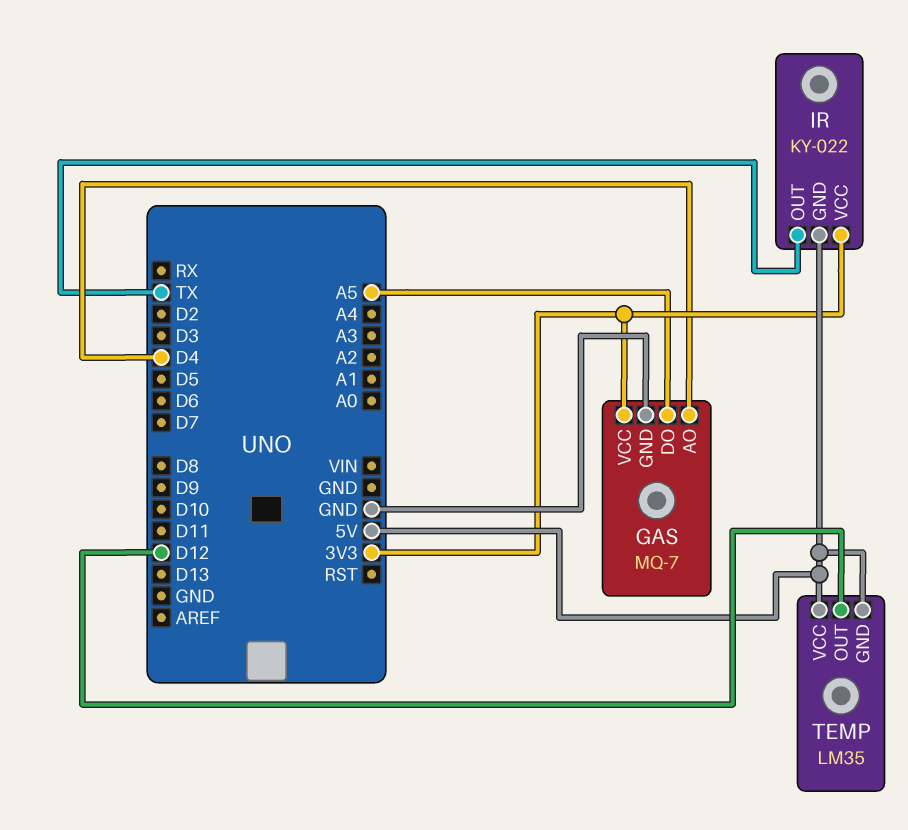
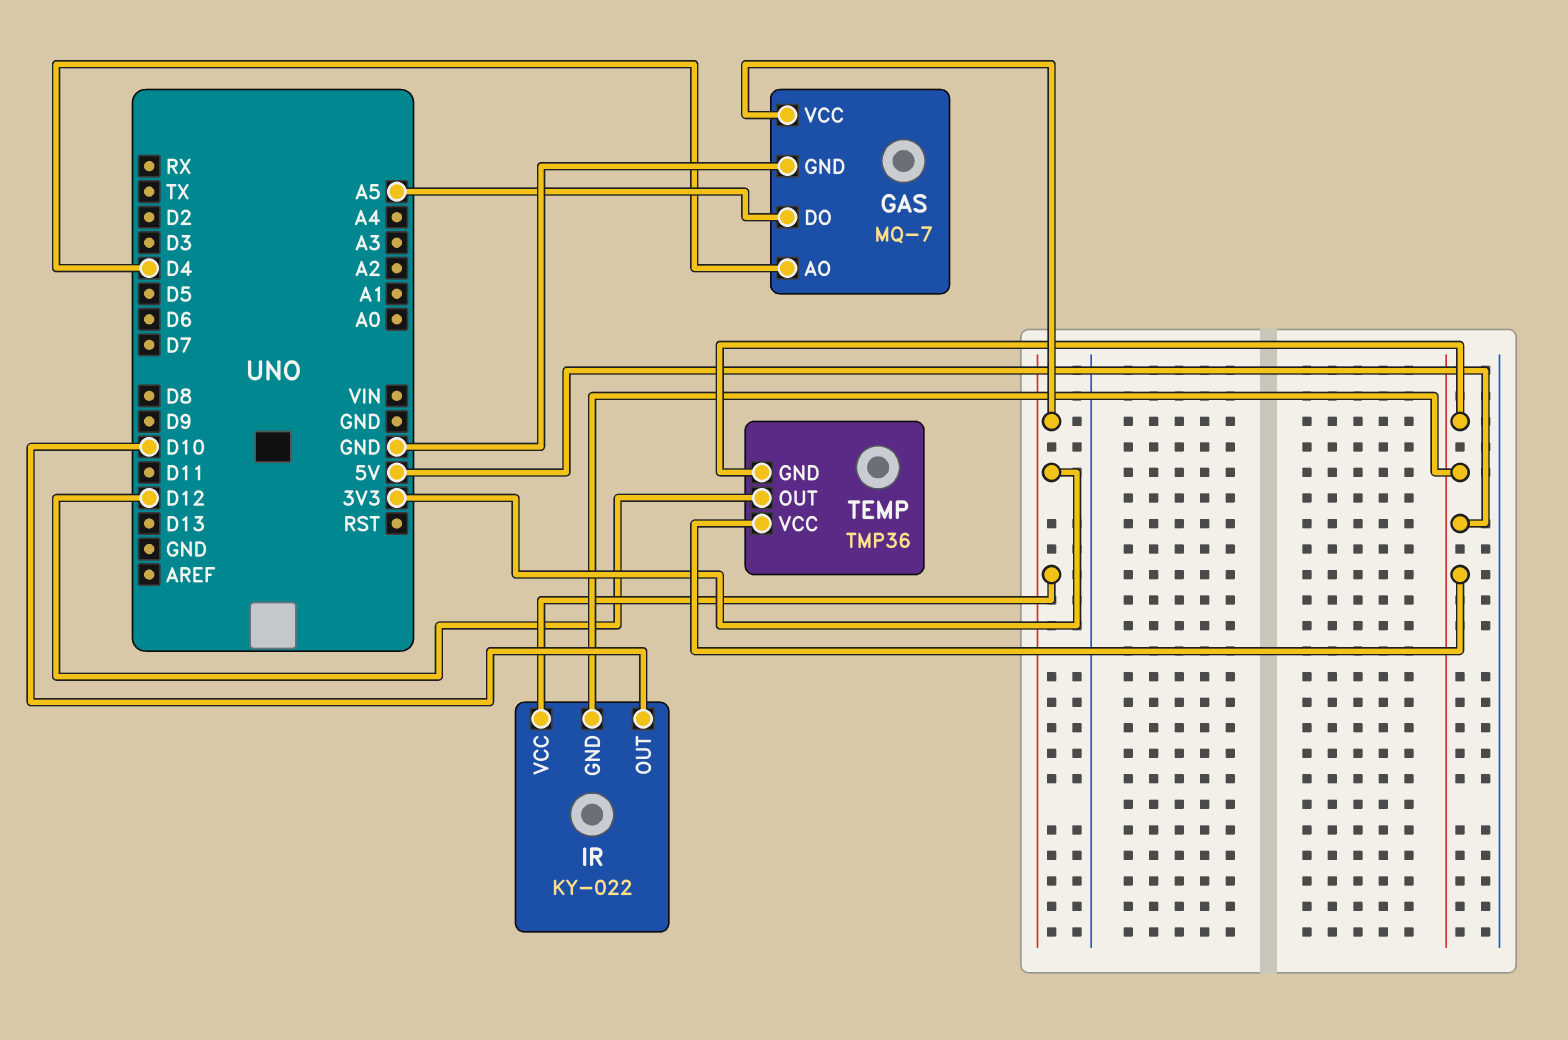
IR pin OUT: TX -> D10
TEMP: LM35 -> TMP36

